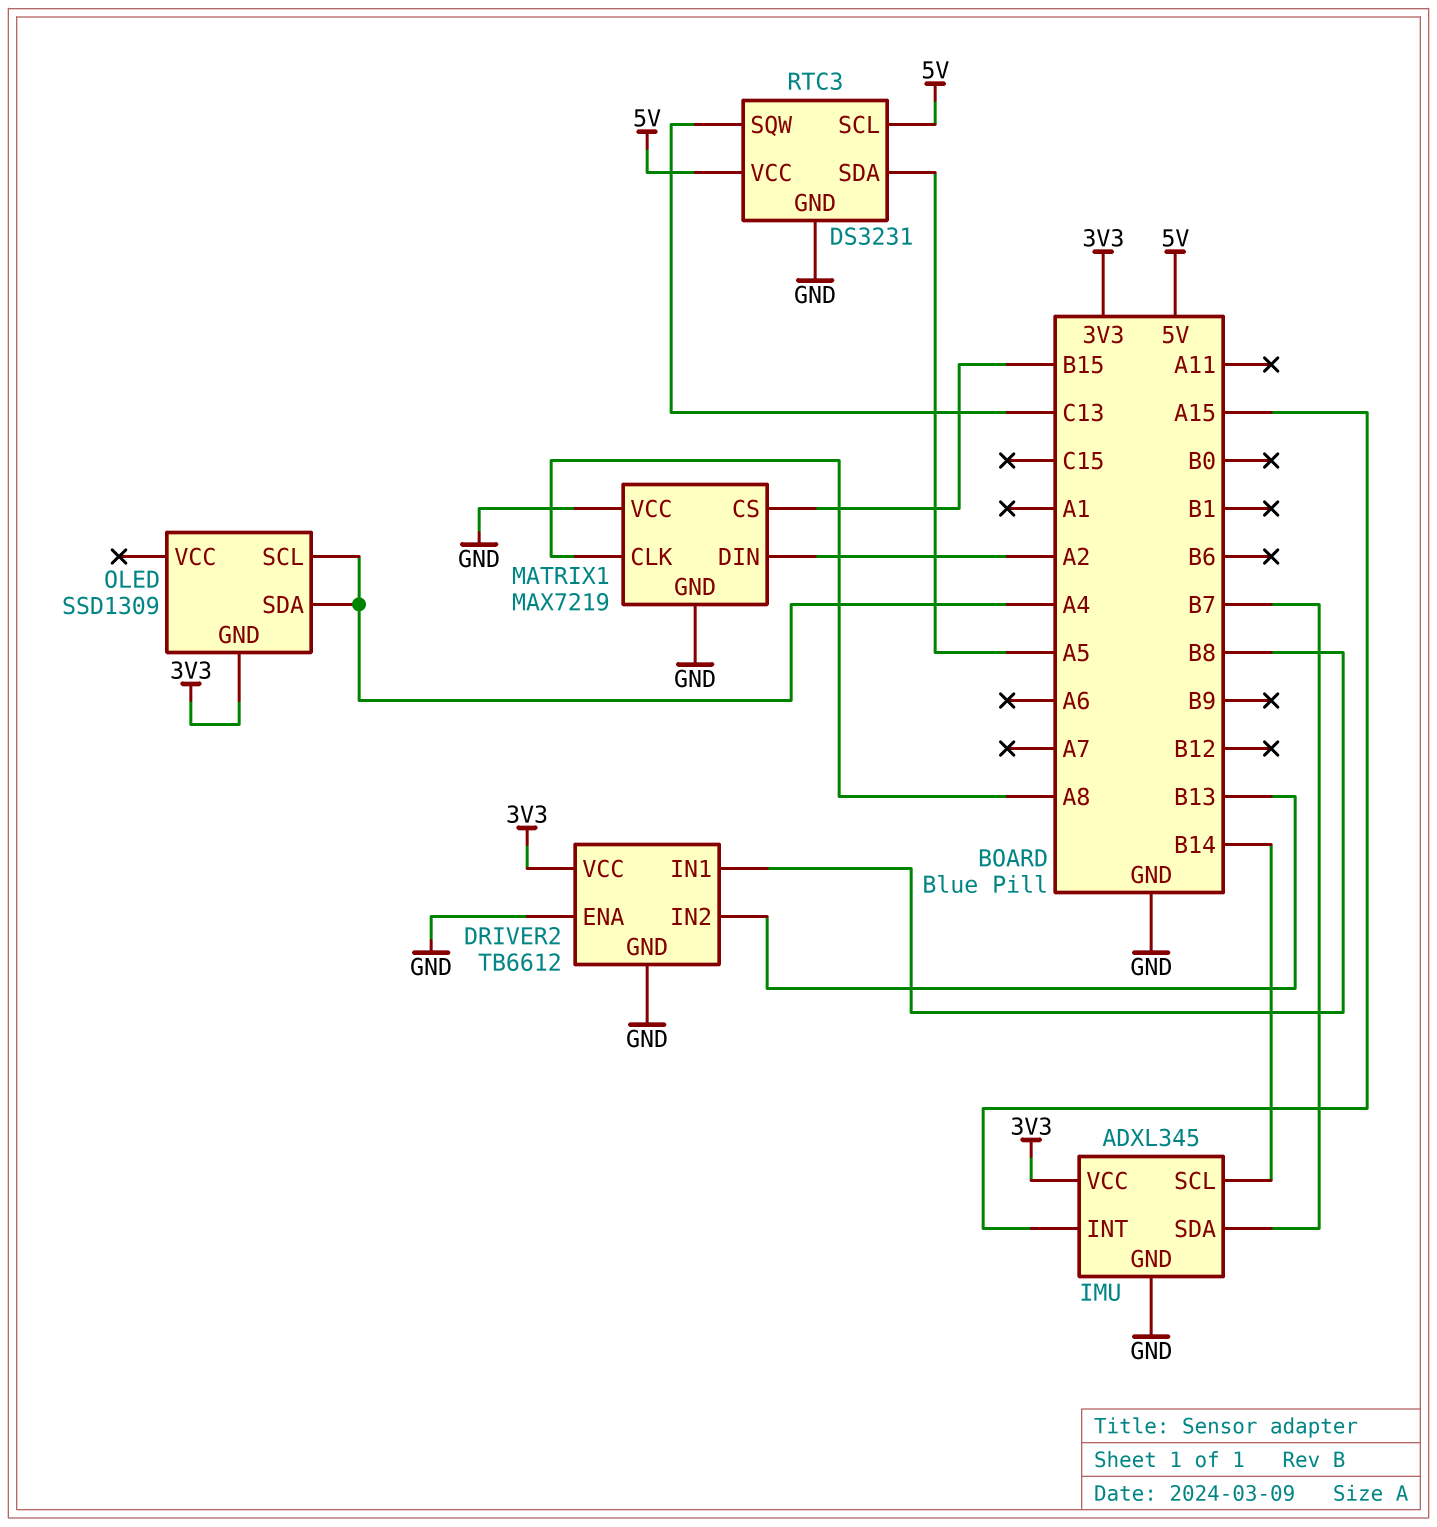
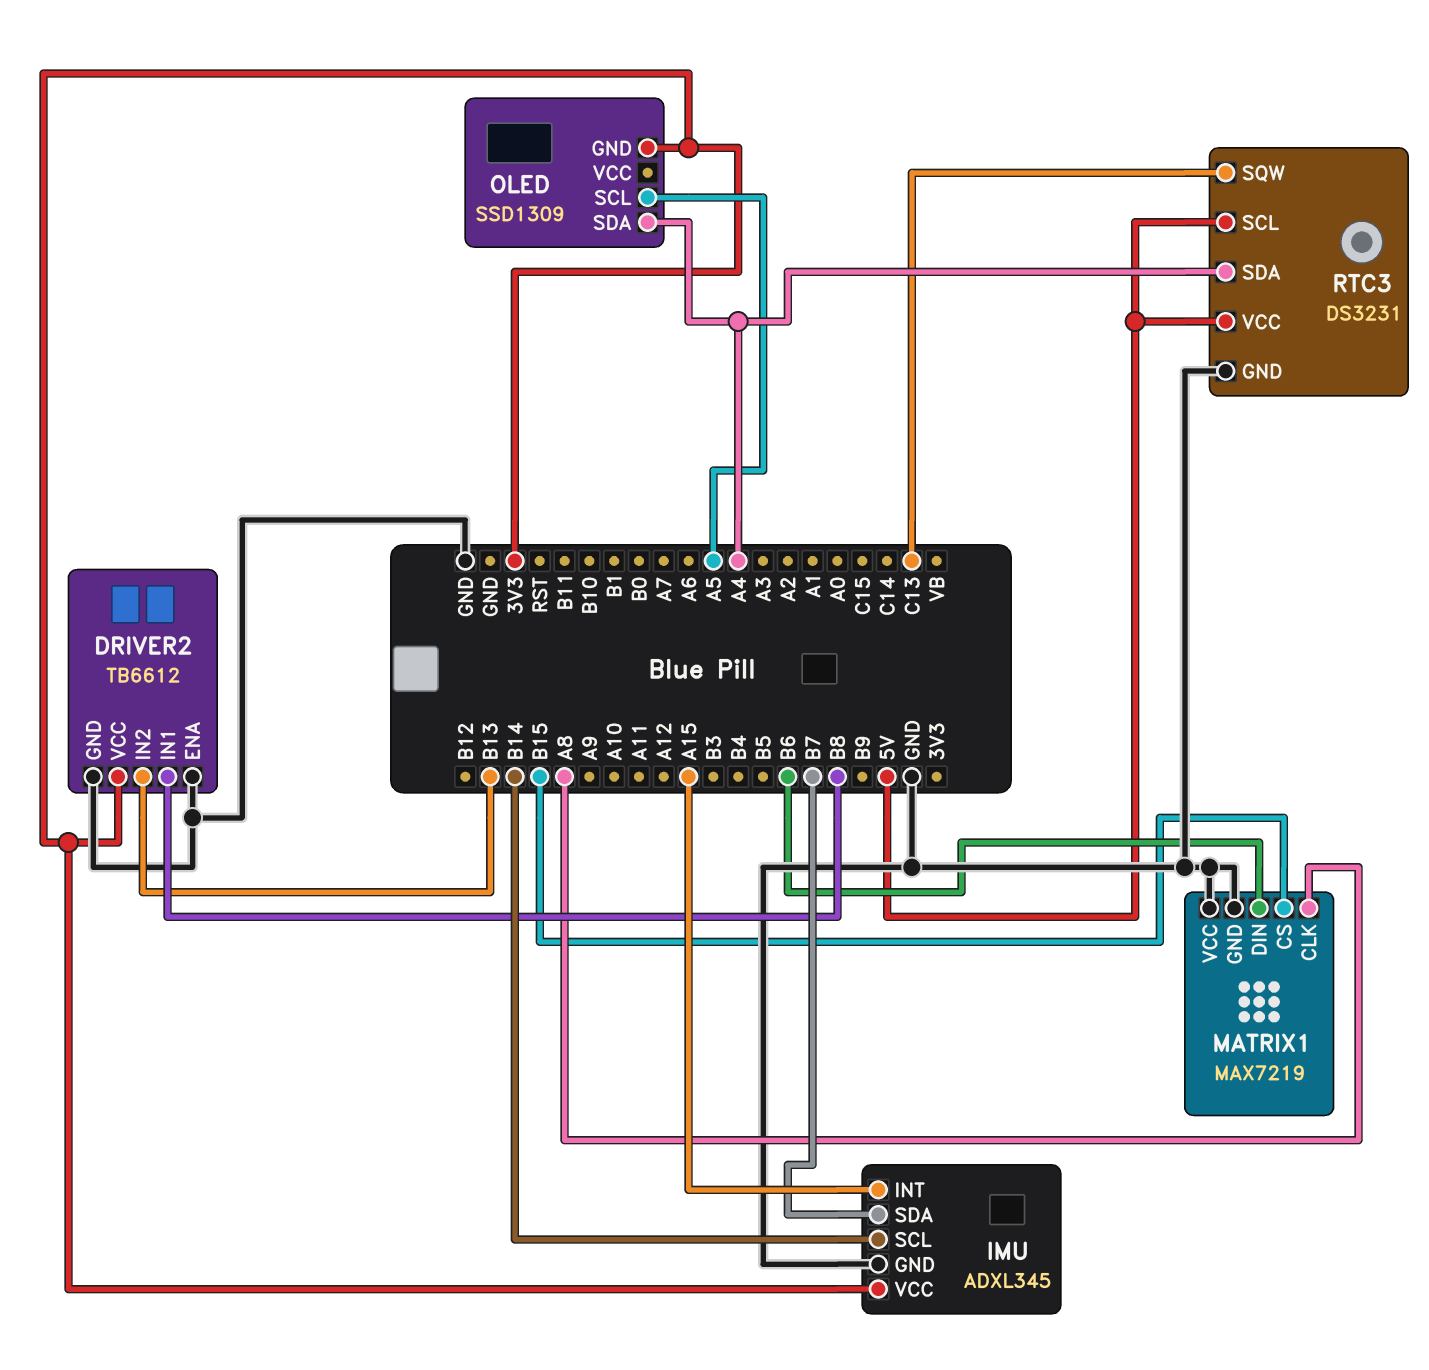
MATRIX1 pin DIN: A2 -> B6
OLED pin SCL: A4 -> A5
RTC3 pin SDA: A5 -> A4

